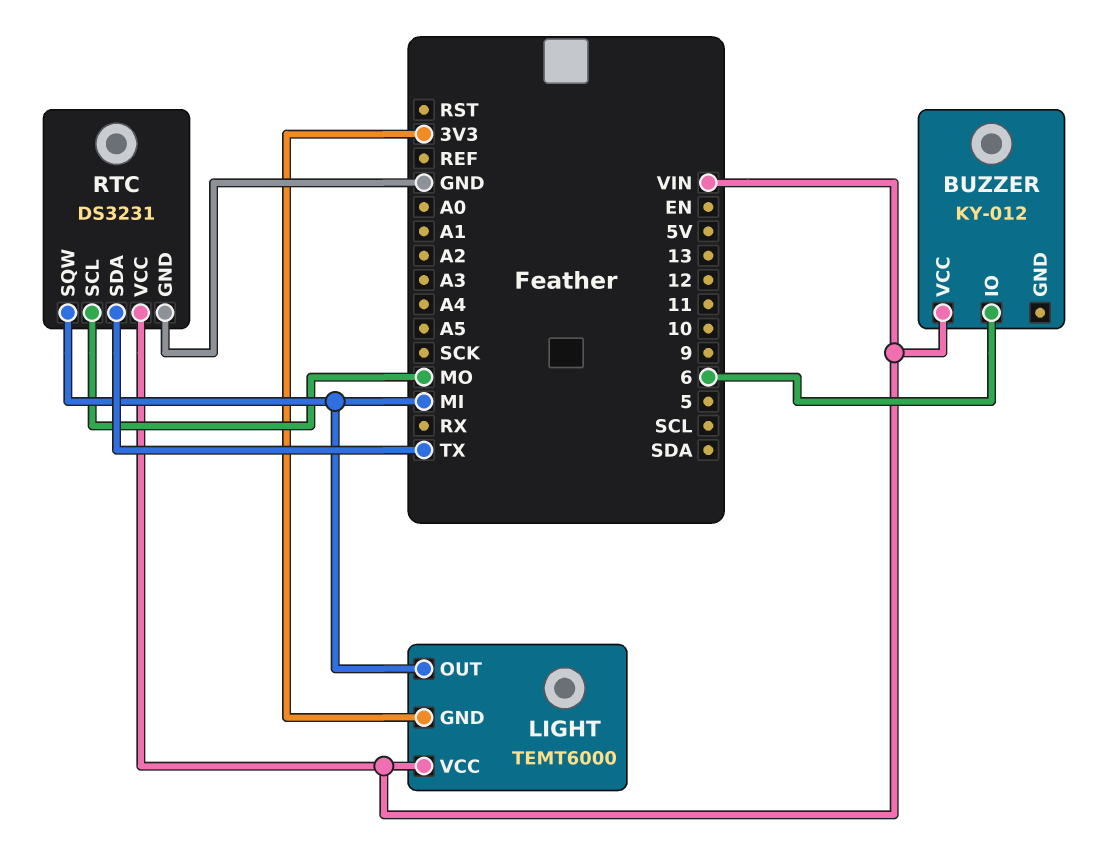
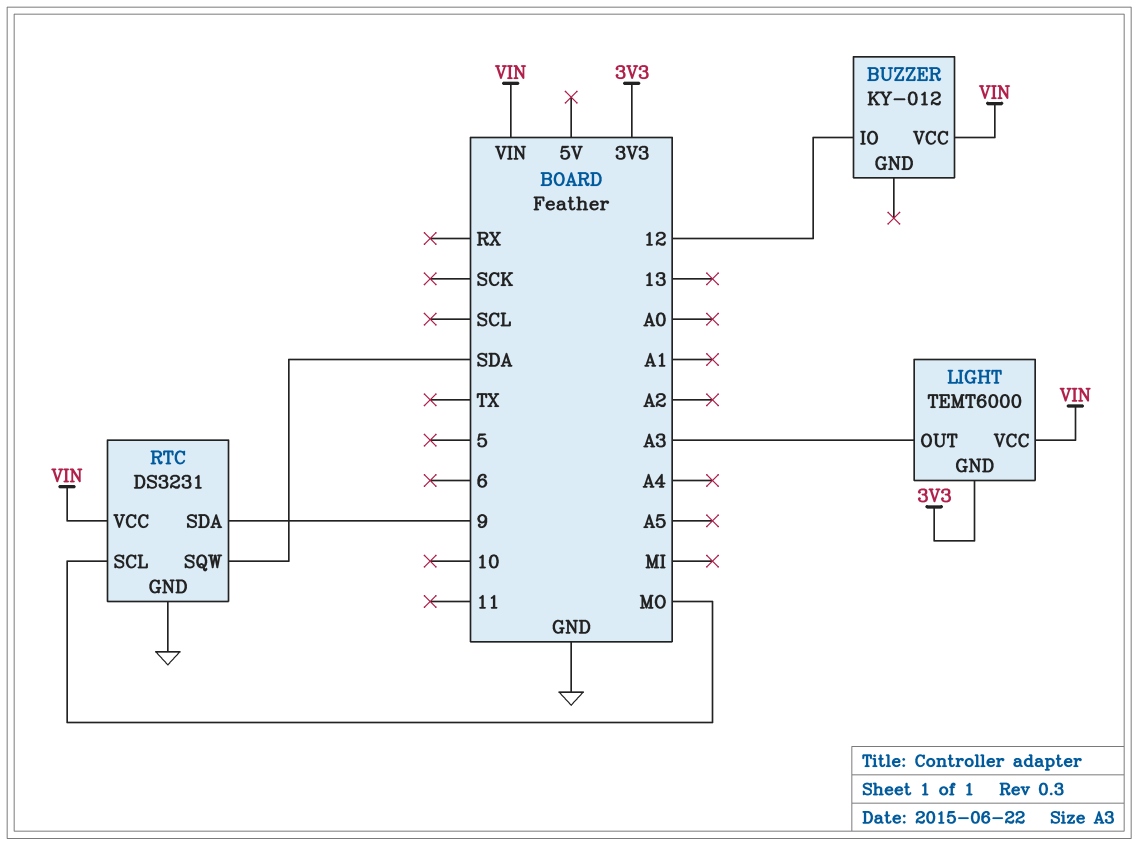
BUZZER pin IO: 6 -> 12
LIGHT pin OUT: MI -> A3
RTC pin SDA: TX -> 9
RTC pin SQW: MI -> SDA

